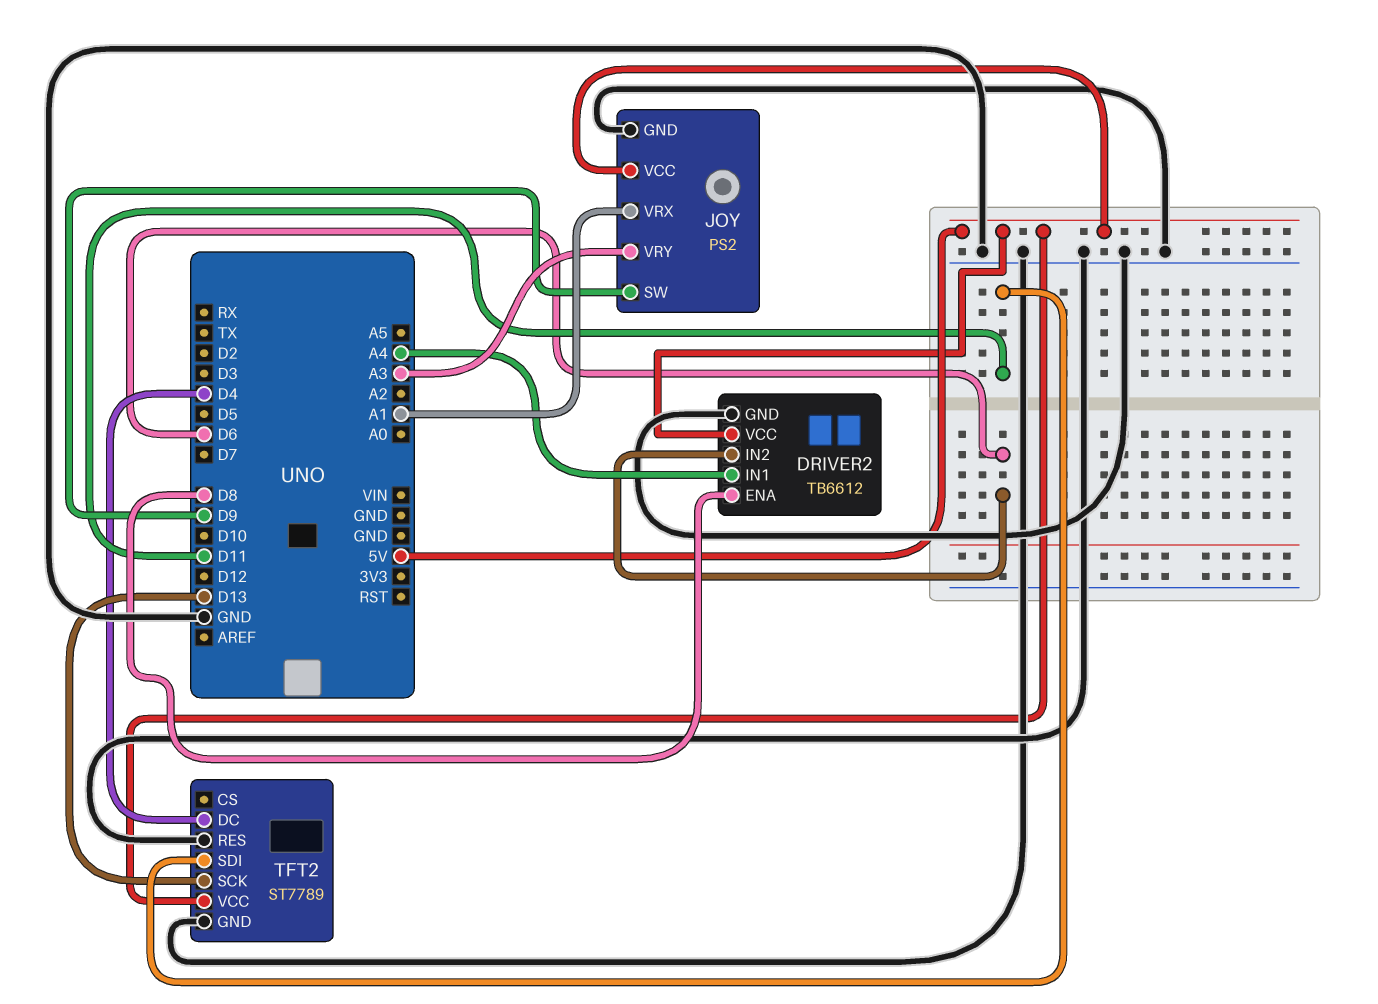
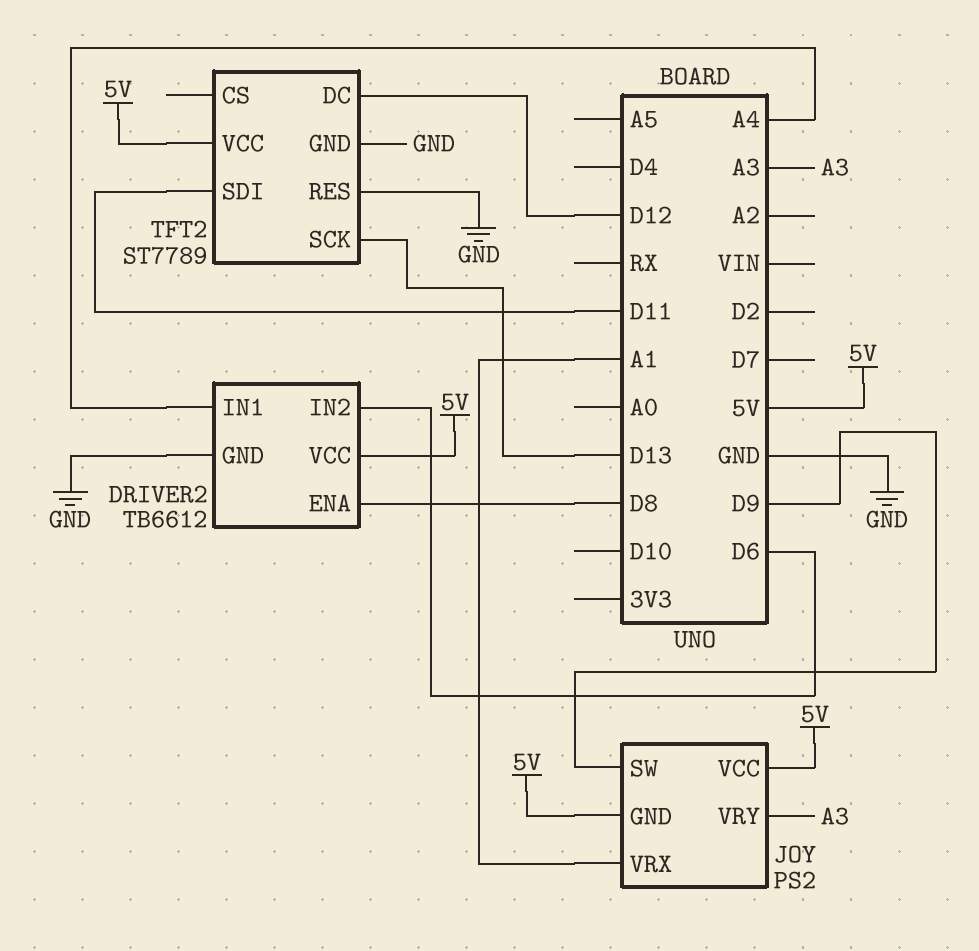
JOY pin GND: GND -> 5V
TFT2 pin DC: D4 -> D12

